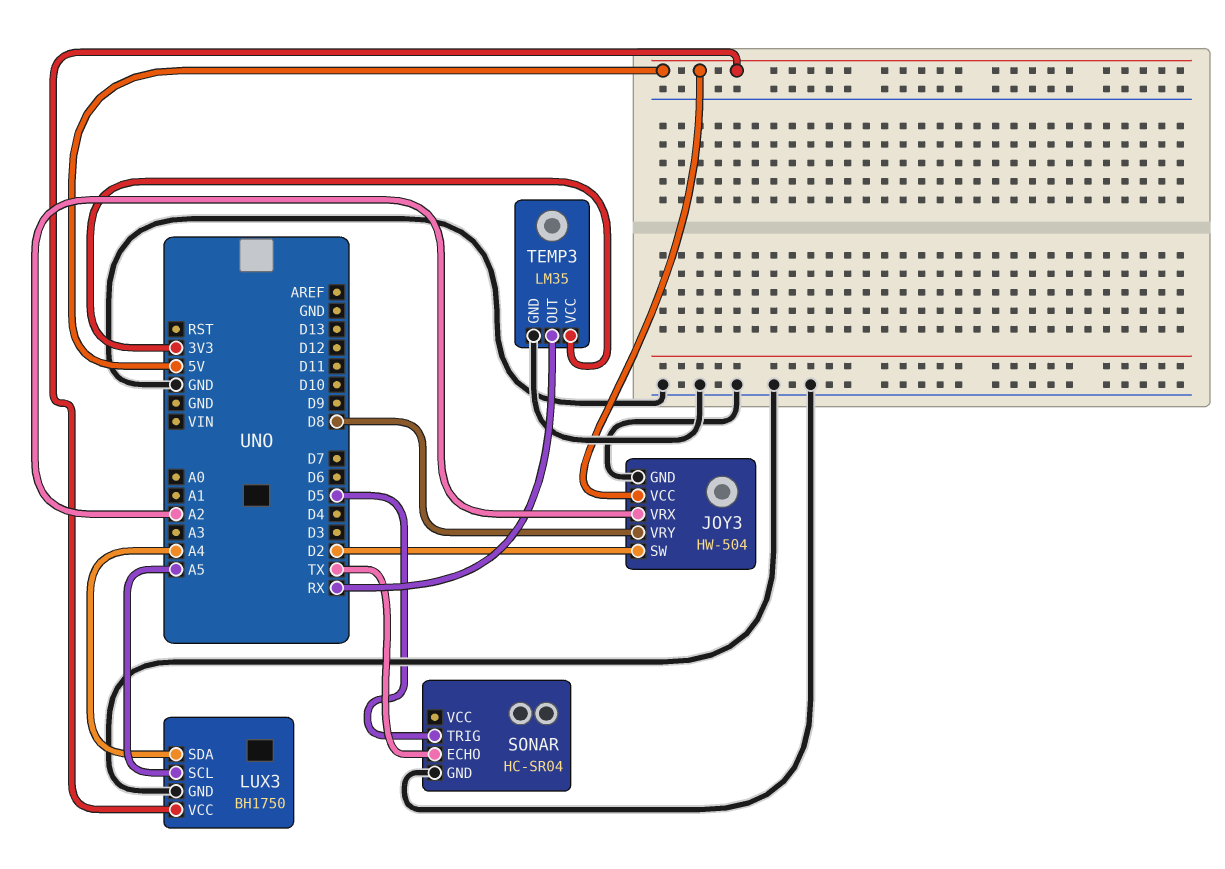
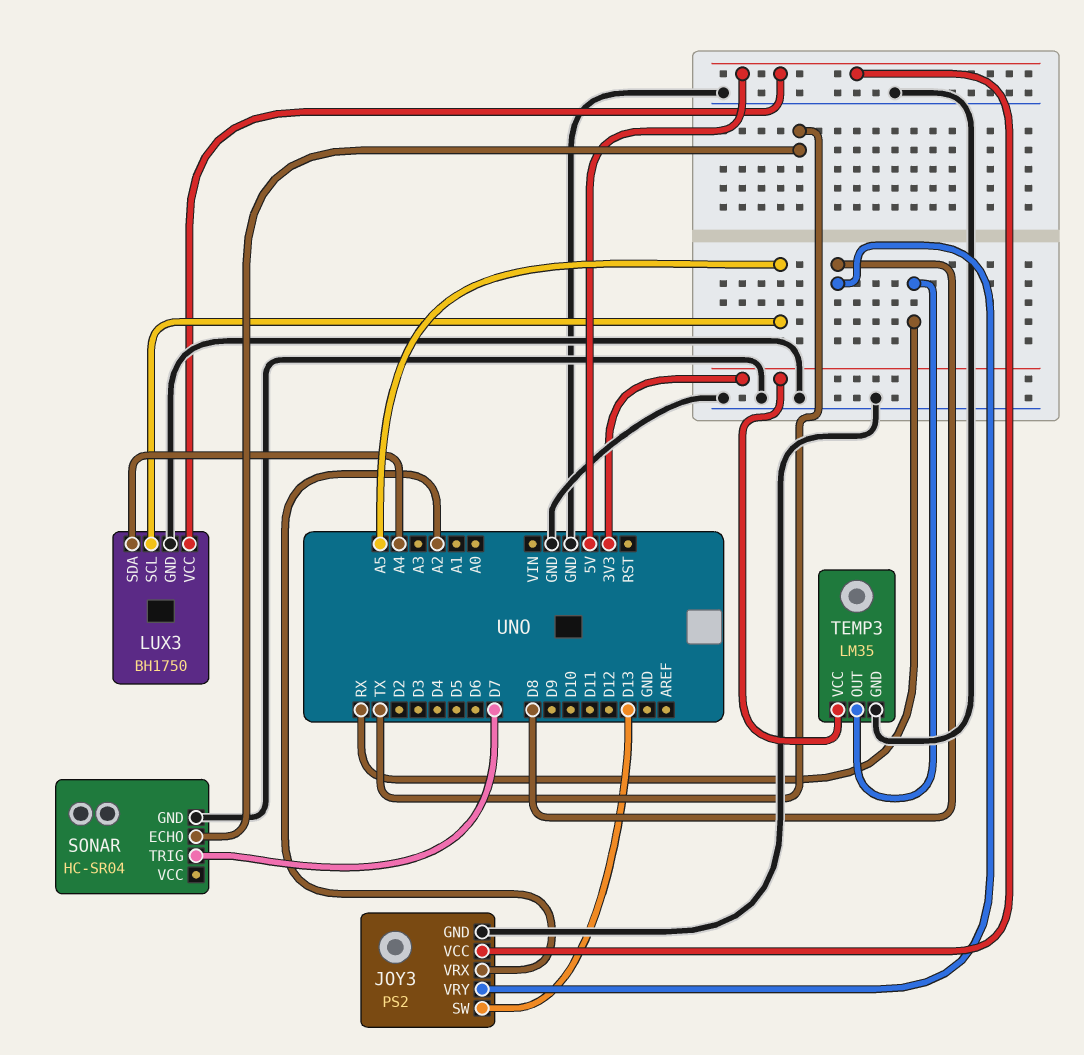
JOY3: HW-504 -> PS2
JOY3 pin SW: D2 -> D13
SONAR pin TRIG: D5 -> D7

